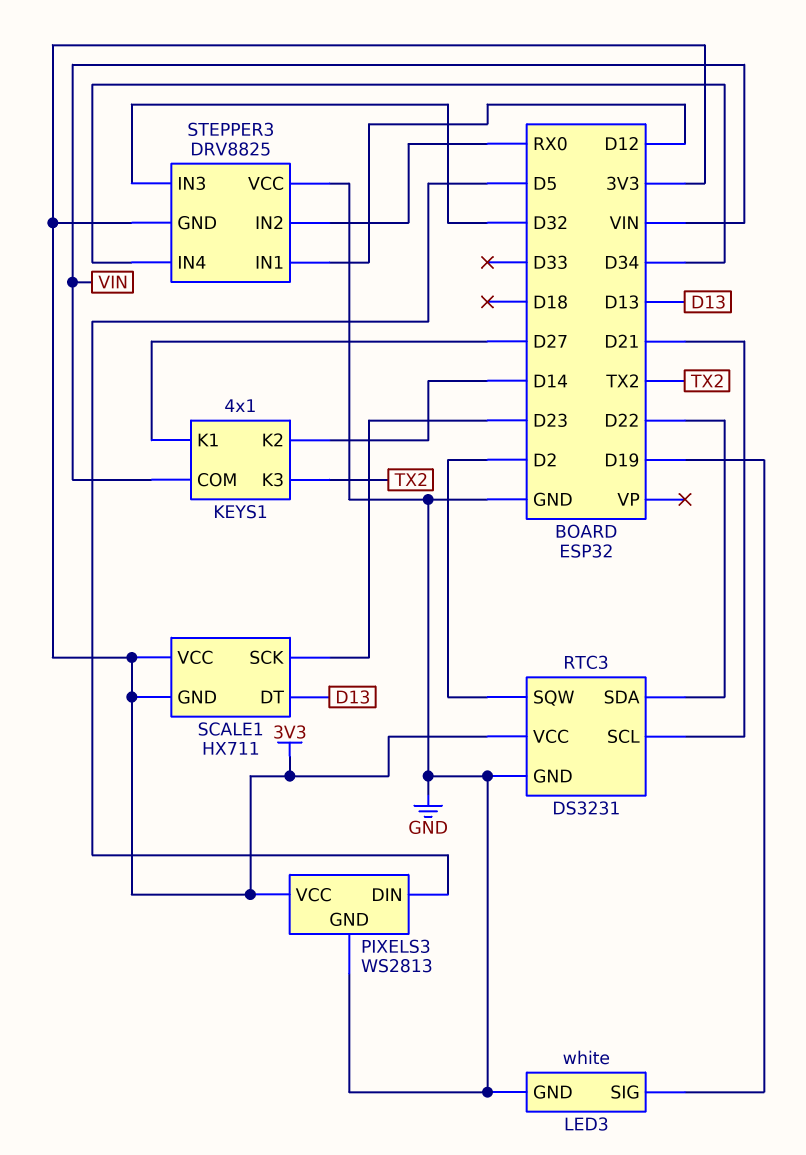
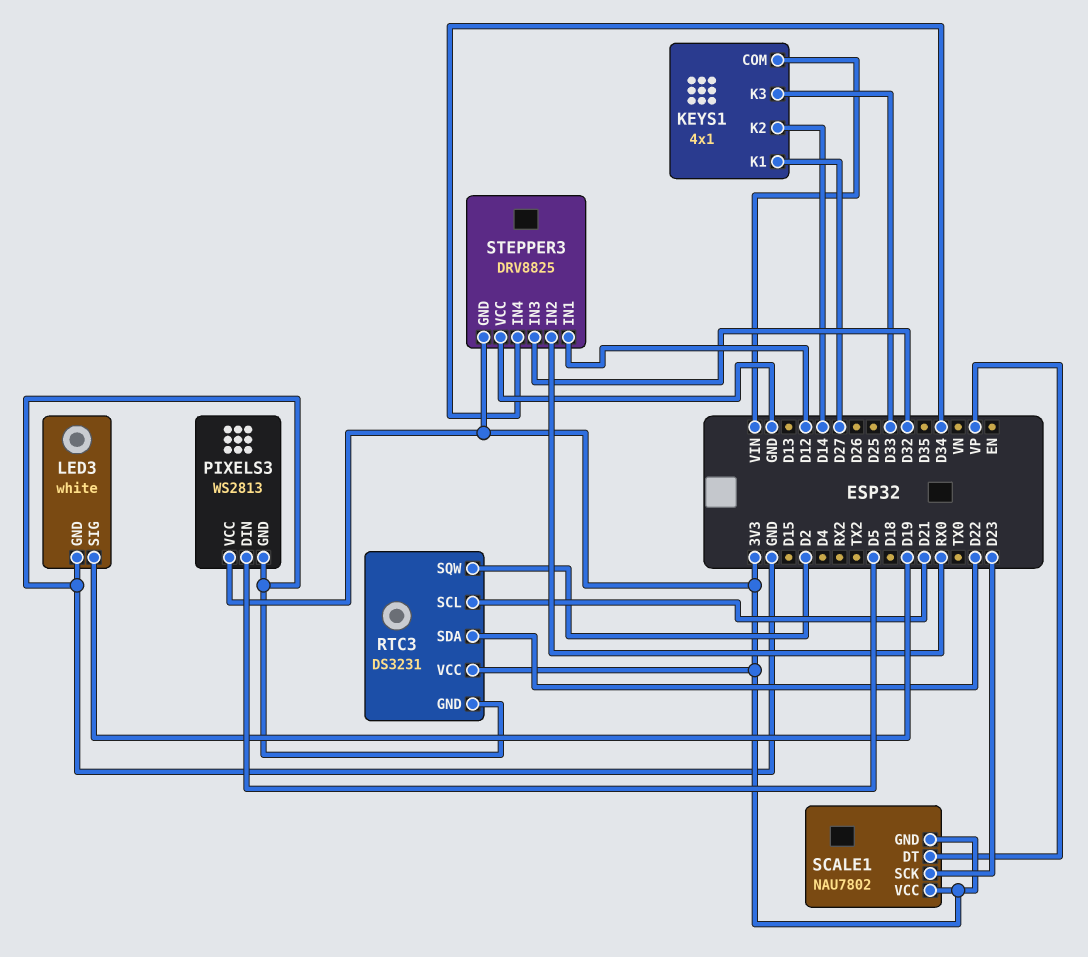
KEYS1 pin K3: TX2 -> D33
SCALE1: HX711 -> NAU7802
SCALE1 pin DT: D13 -> VP

